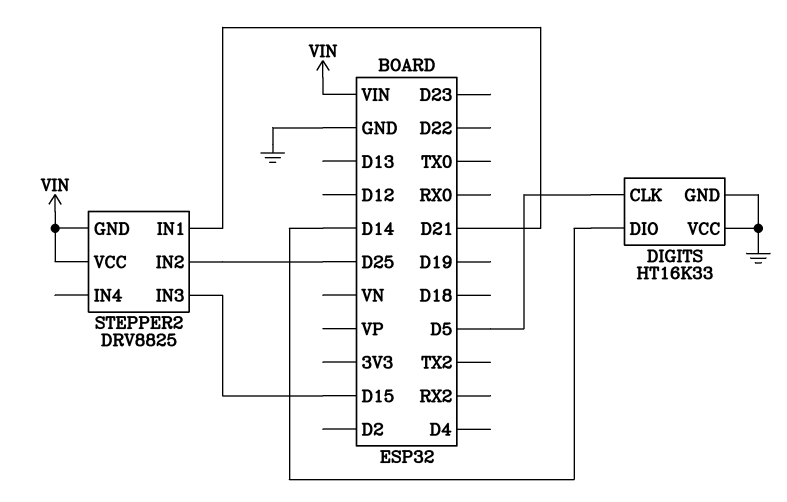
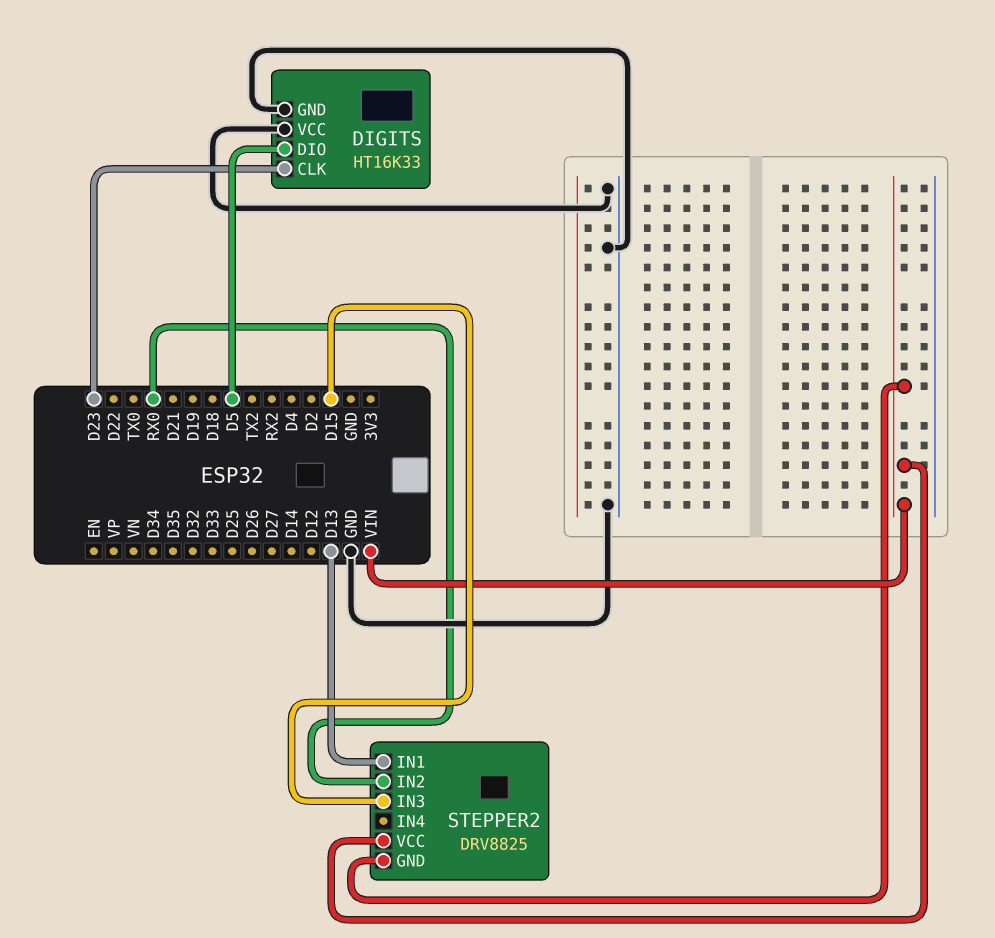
DIGITS pin CLK: D5 -> D23
DIGITS pin DIO: D14 -> D5
STEPPER2 pin IN1: D21 -> D13
STEPPER2 pin IN2: D25 -> RX0

